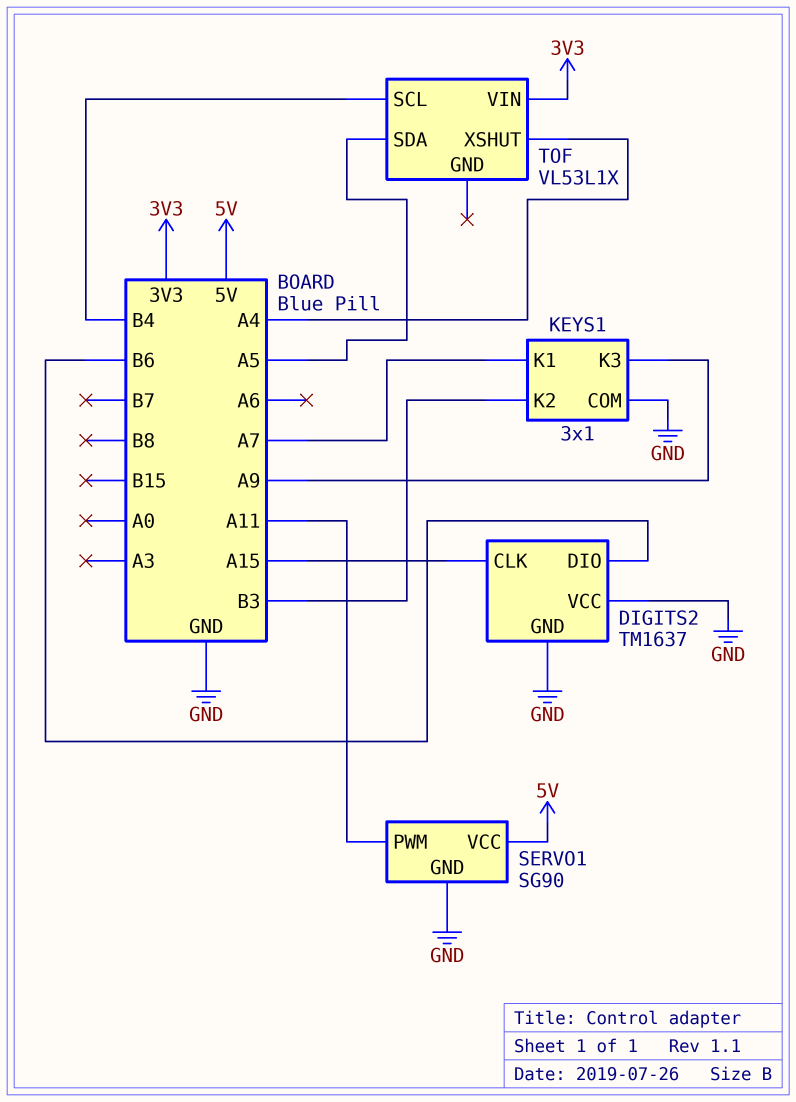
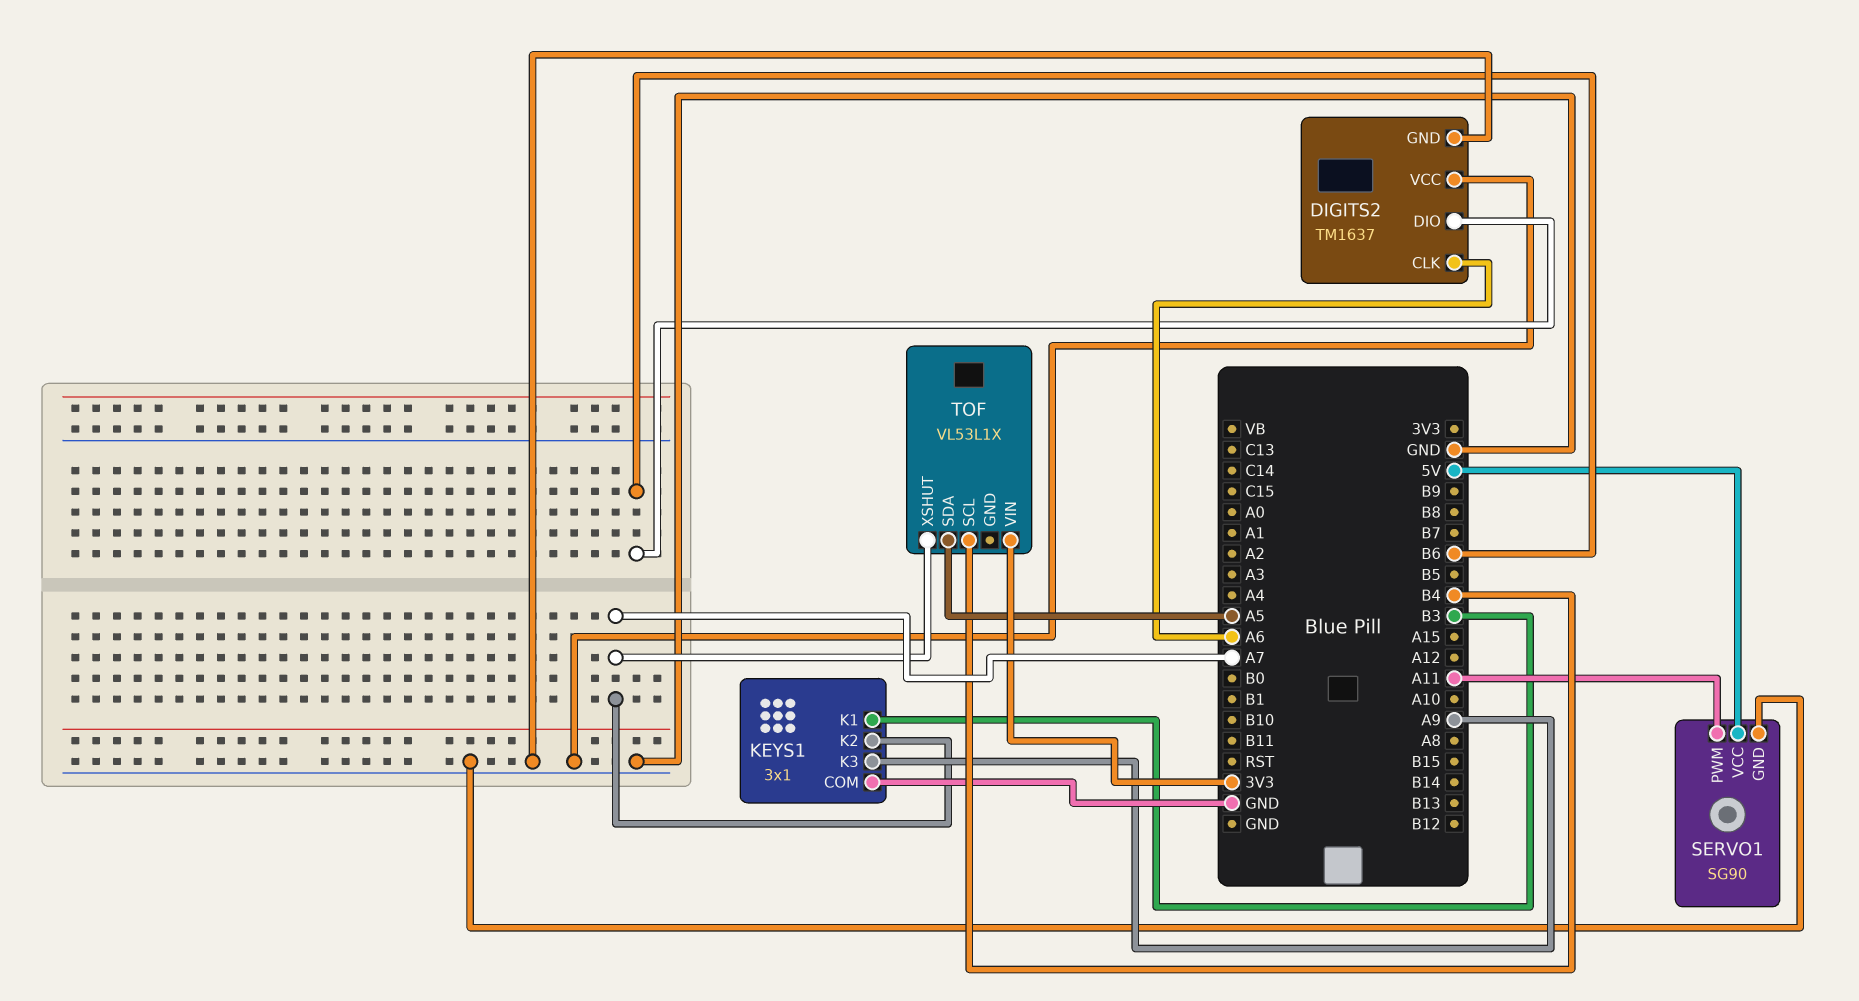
DIGITS2 pin CLK: A15 -> A6
KEYS1 pin K1: A7 -> B3
KEYS1 pin K2: B3 -> A7
TOF pin XSHUT: A4 -> A7

